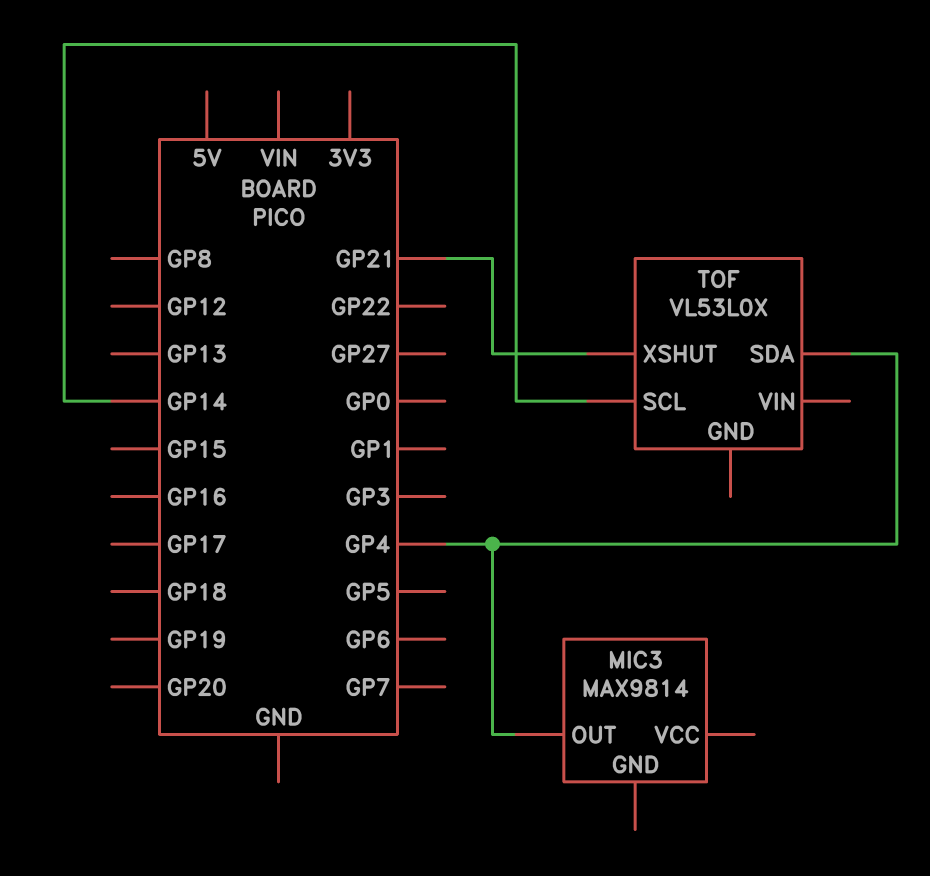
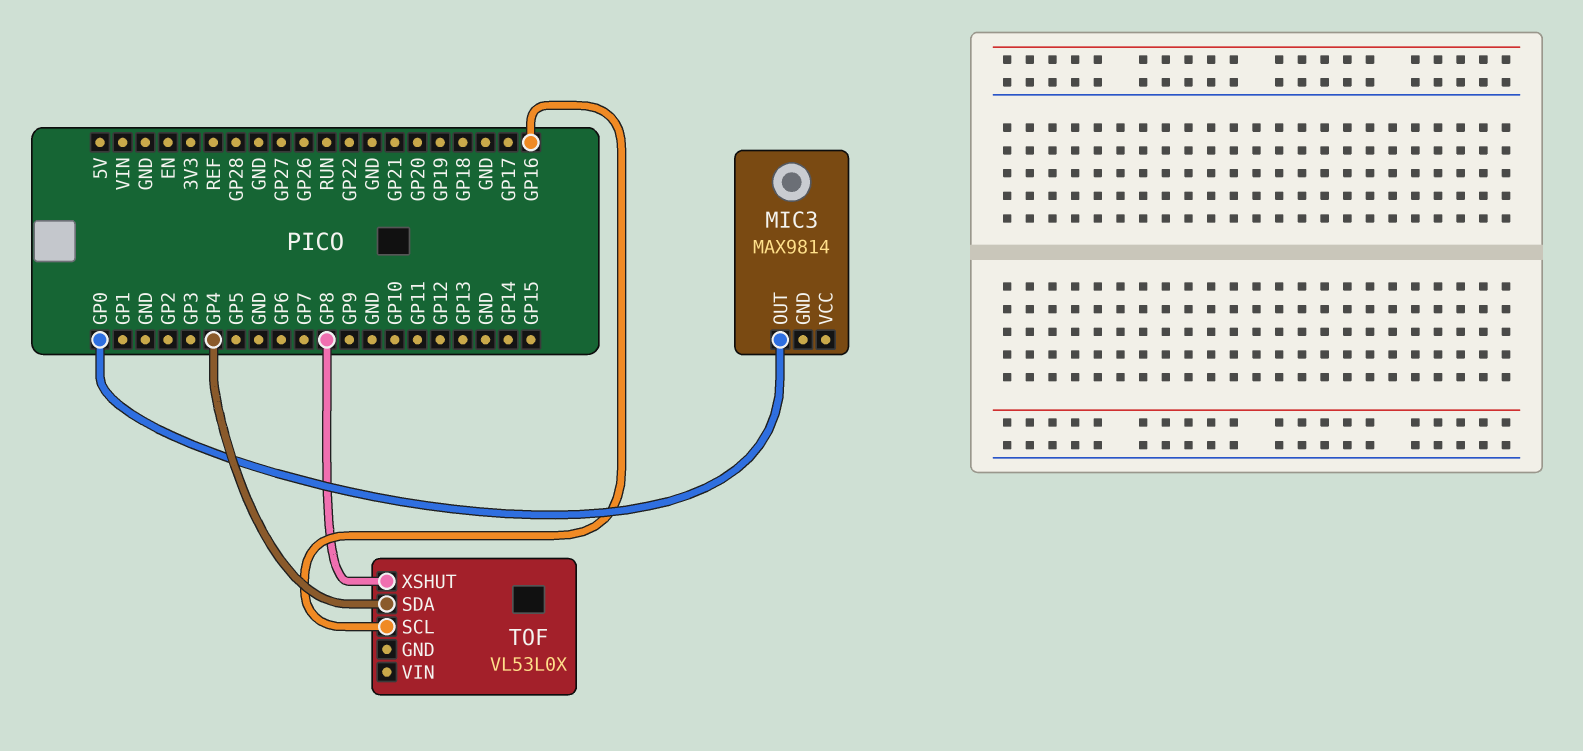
MIC3 pin OUT: GP4 -> GP0
TOF pin SCL: GP14 -> GP16
TOF pin XSHUT: GP21 -> GP8

